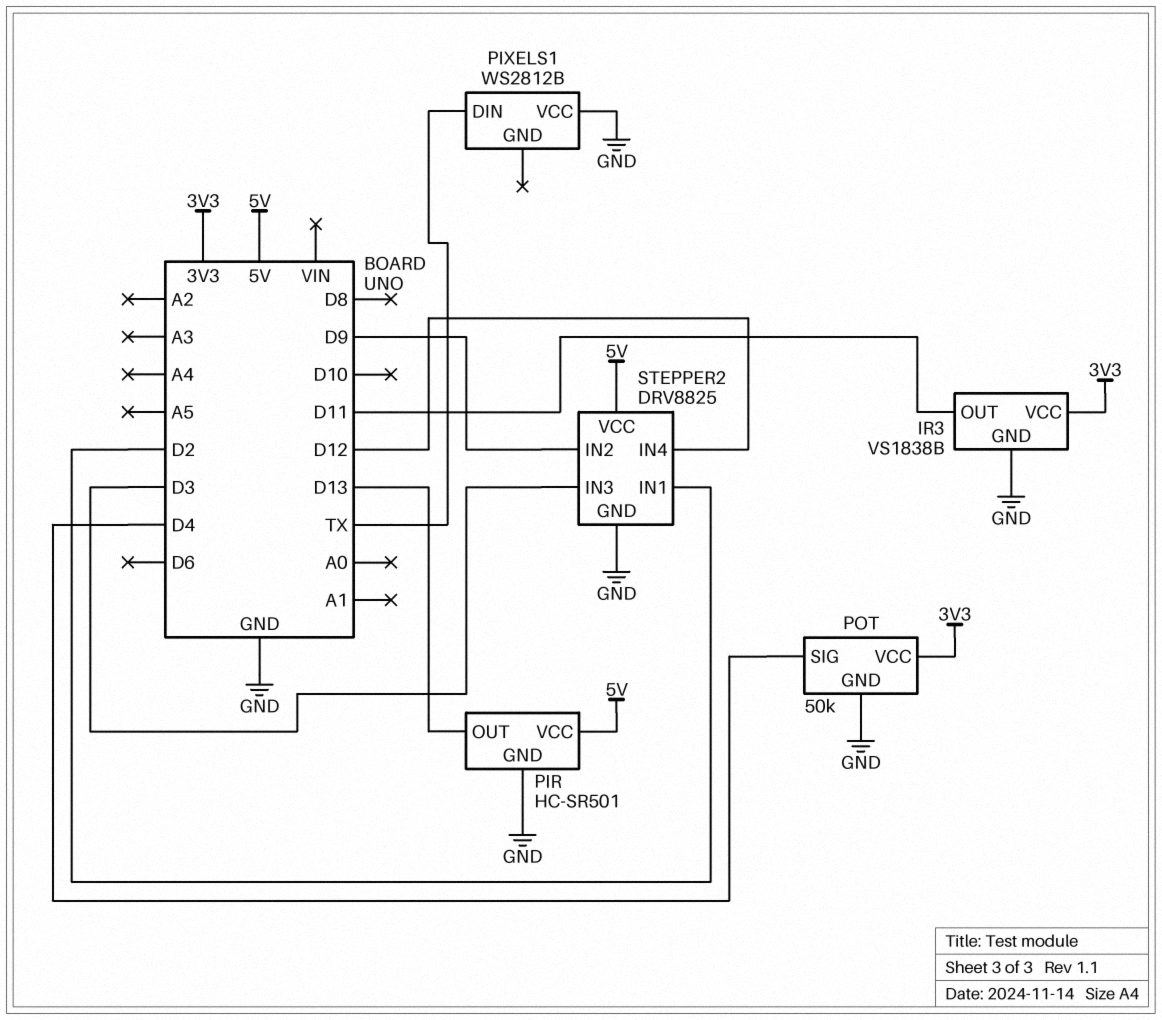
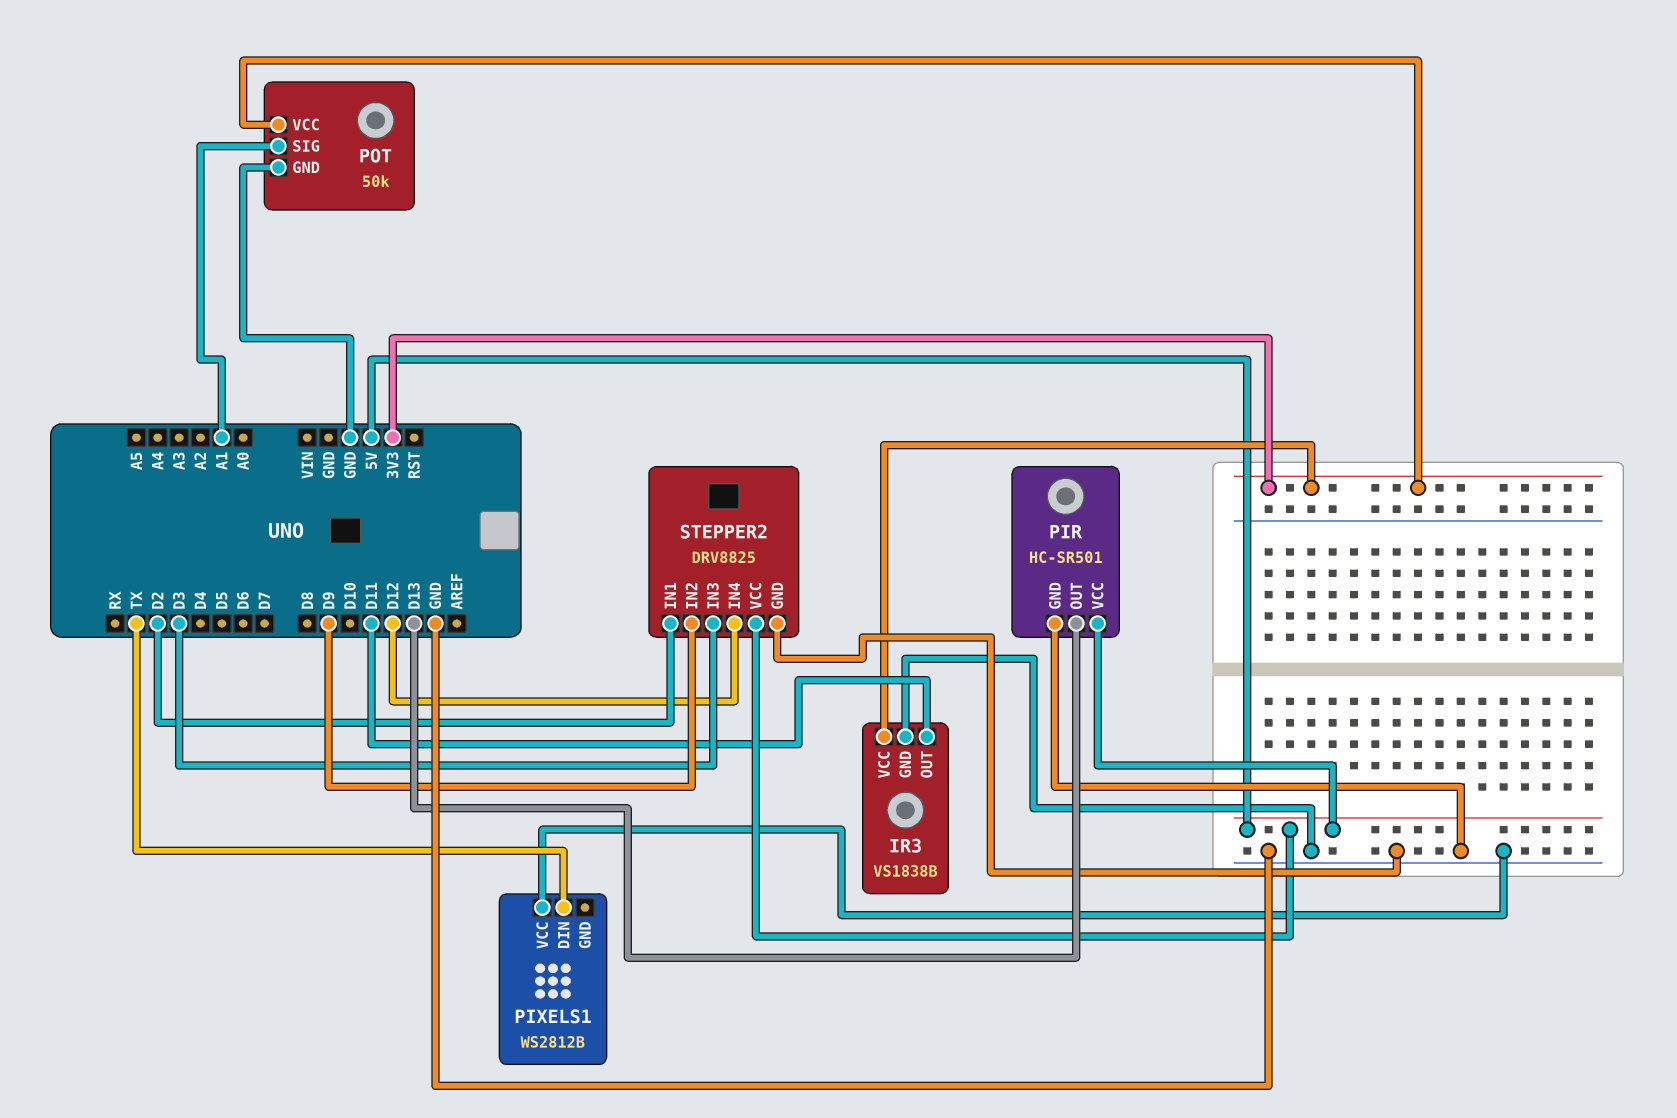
POT pin SIG: D4 -> A1

